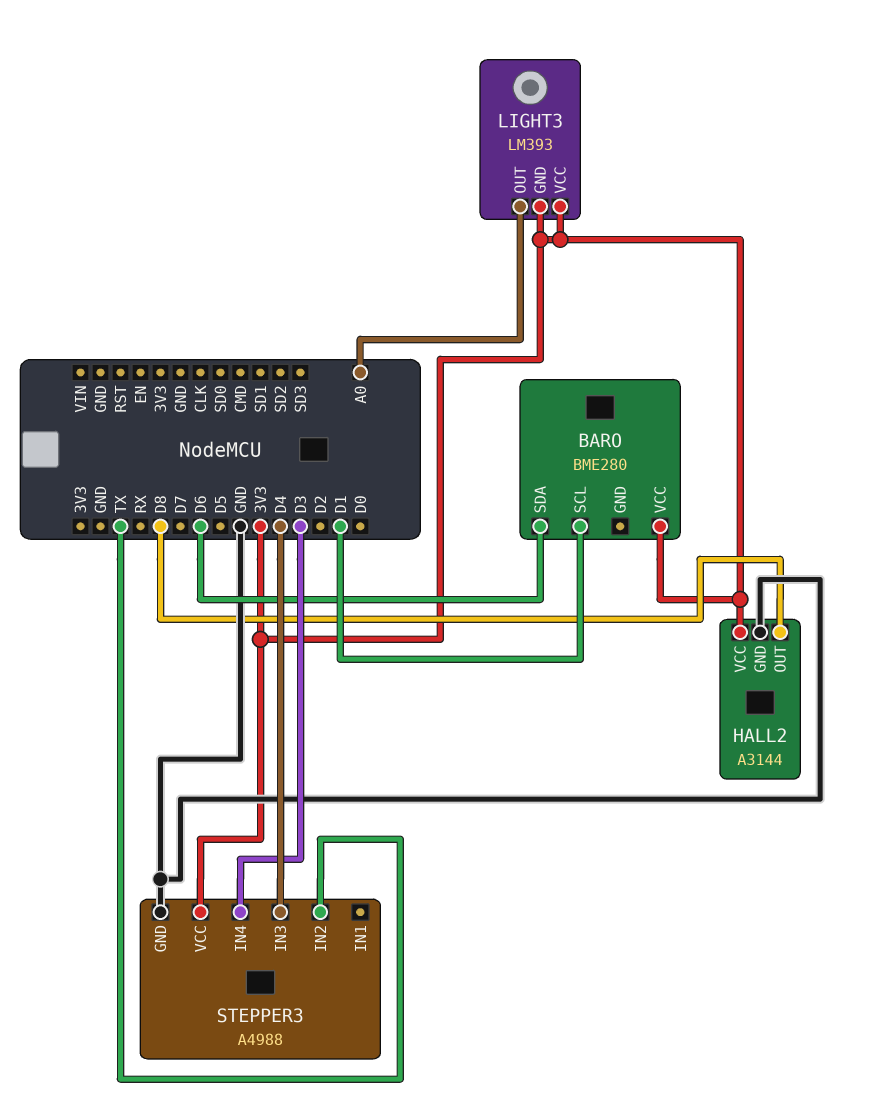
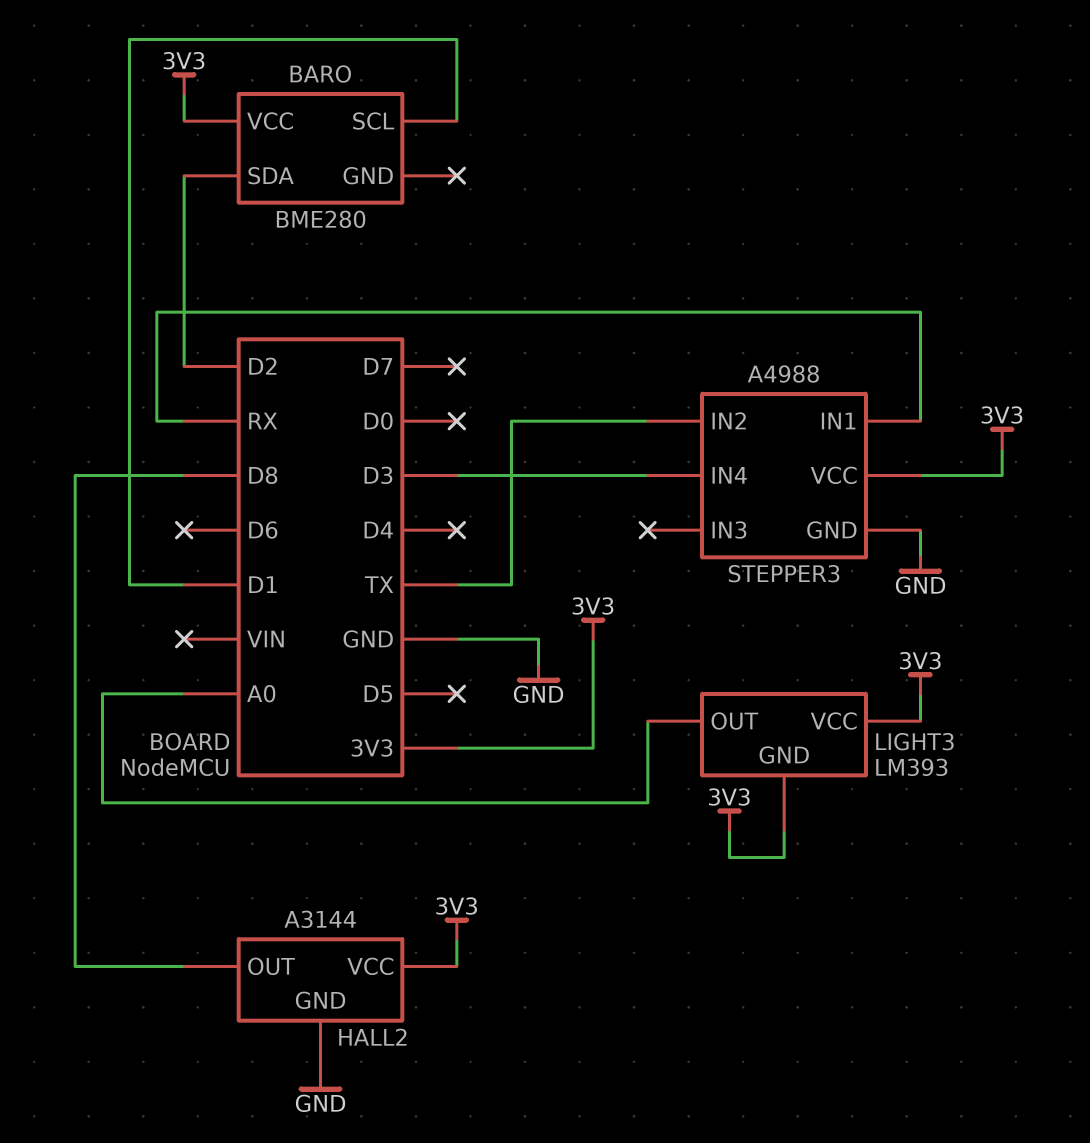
BARO pin SDA: D6 -> D2
STEPPER3 pin IN1: none -> RX
STEPPER3 pin IN3: D4 -> none

